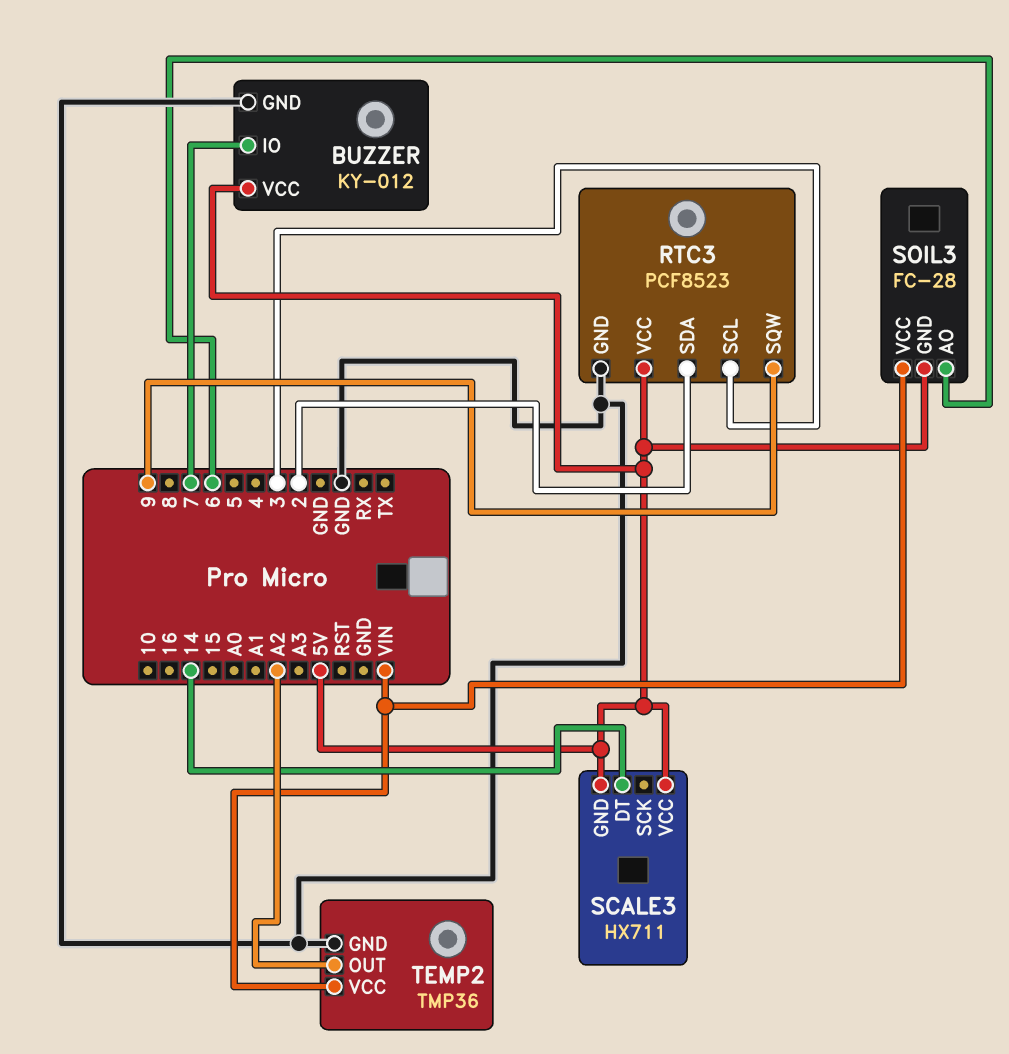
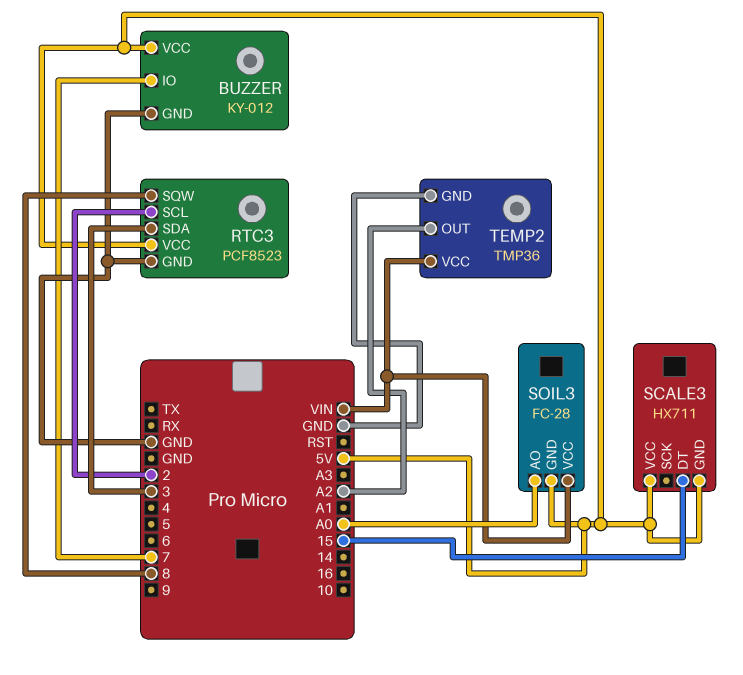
RTC3 pin SCL: 3 -> 2
RTC3 pin SDA: 2 -> 3
RTC3 pin SQW: 9 -> 8
SCALE3 pin DT: 14 -> 15
SOIL3 pin AO: 6 -> A0

